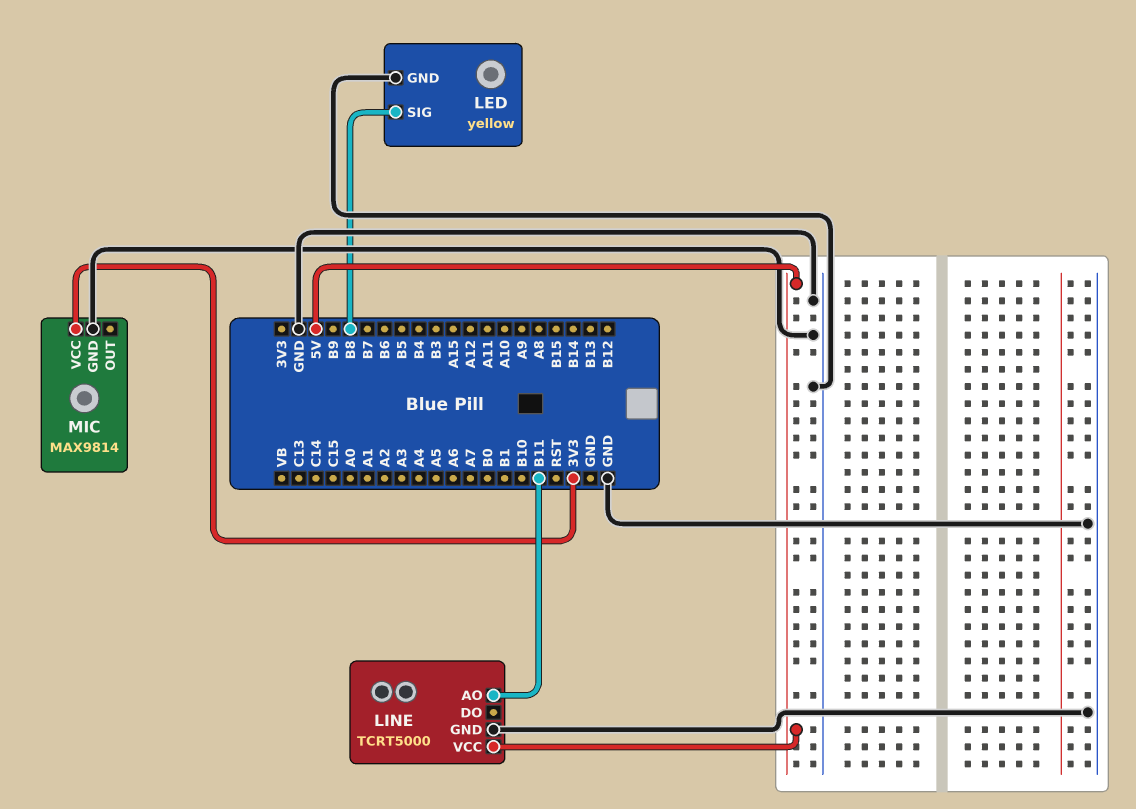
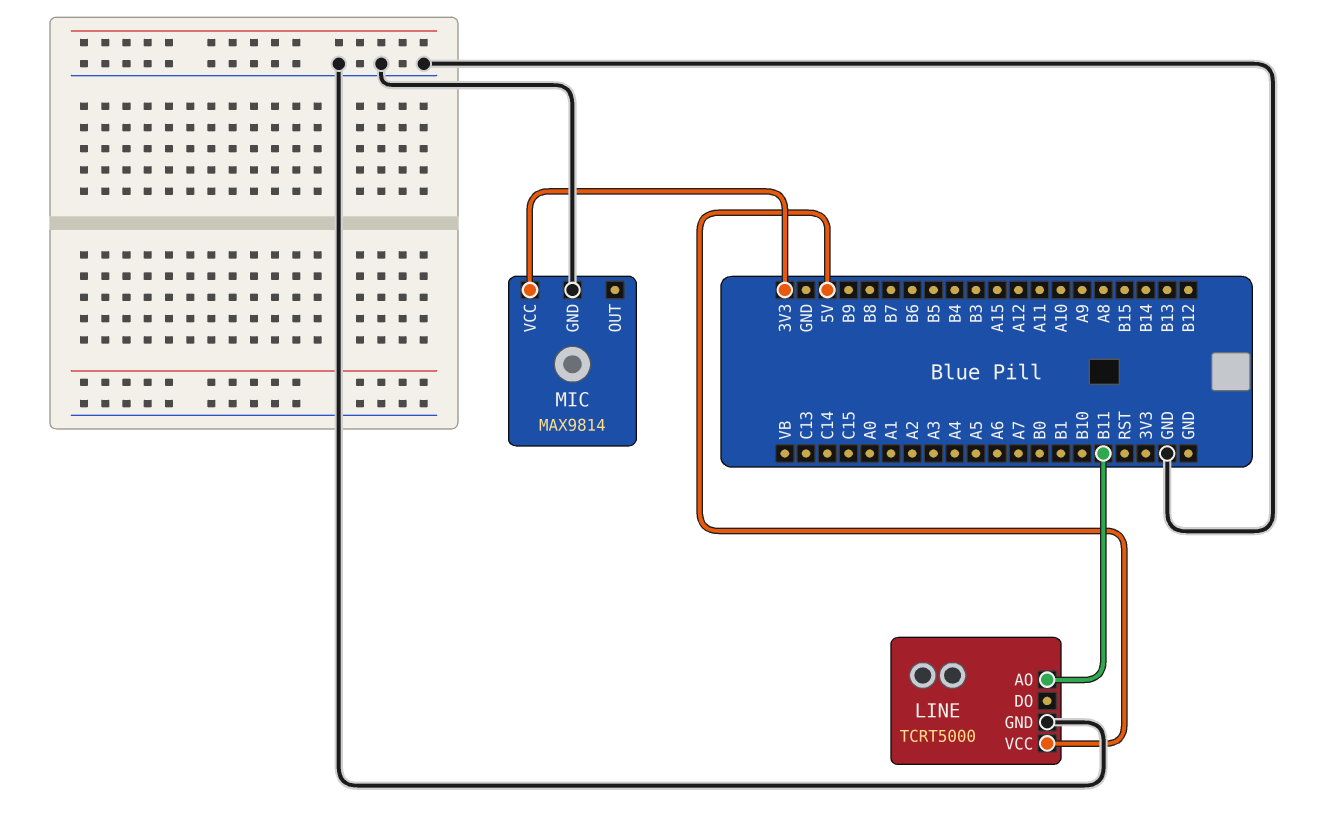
LED: yellow -> none
LED pin GND: GND -> none
LED pin SIG: B8 -> none

